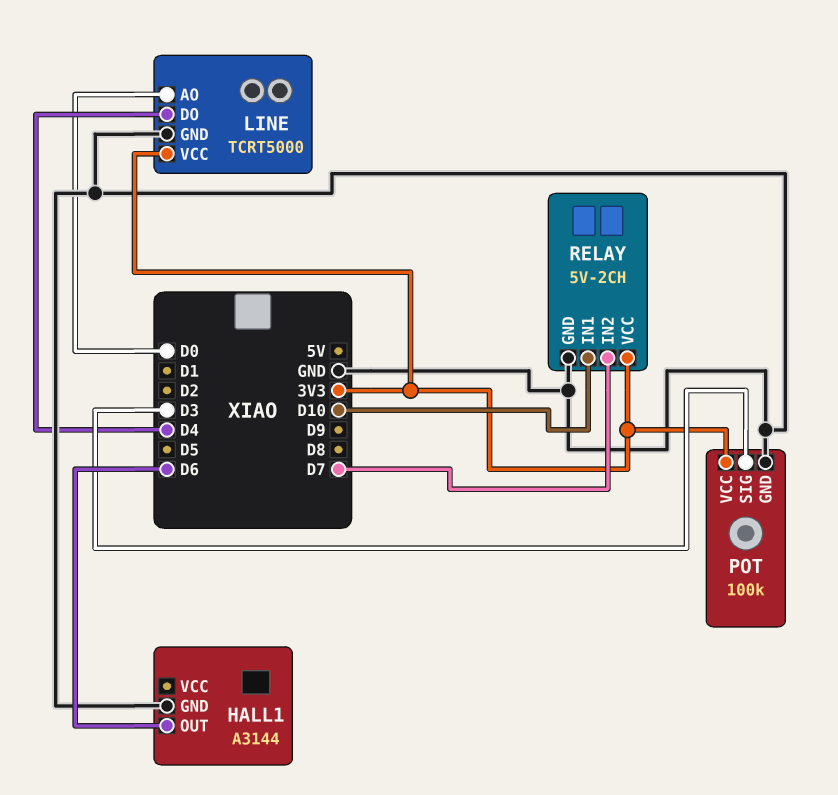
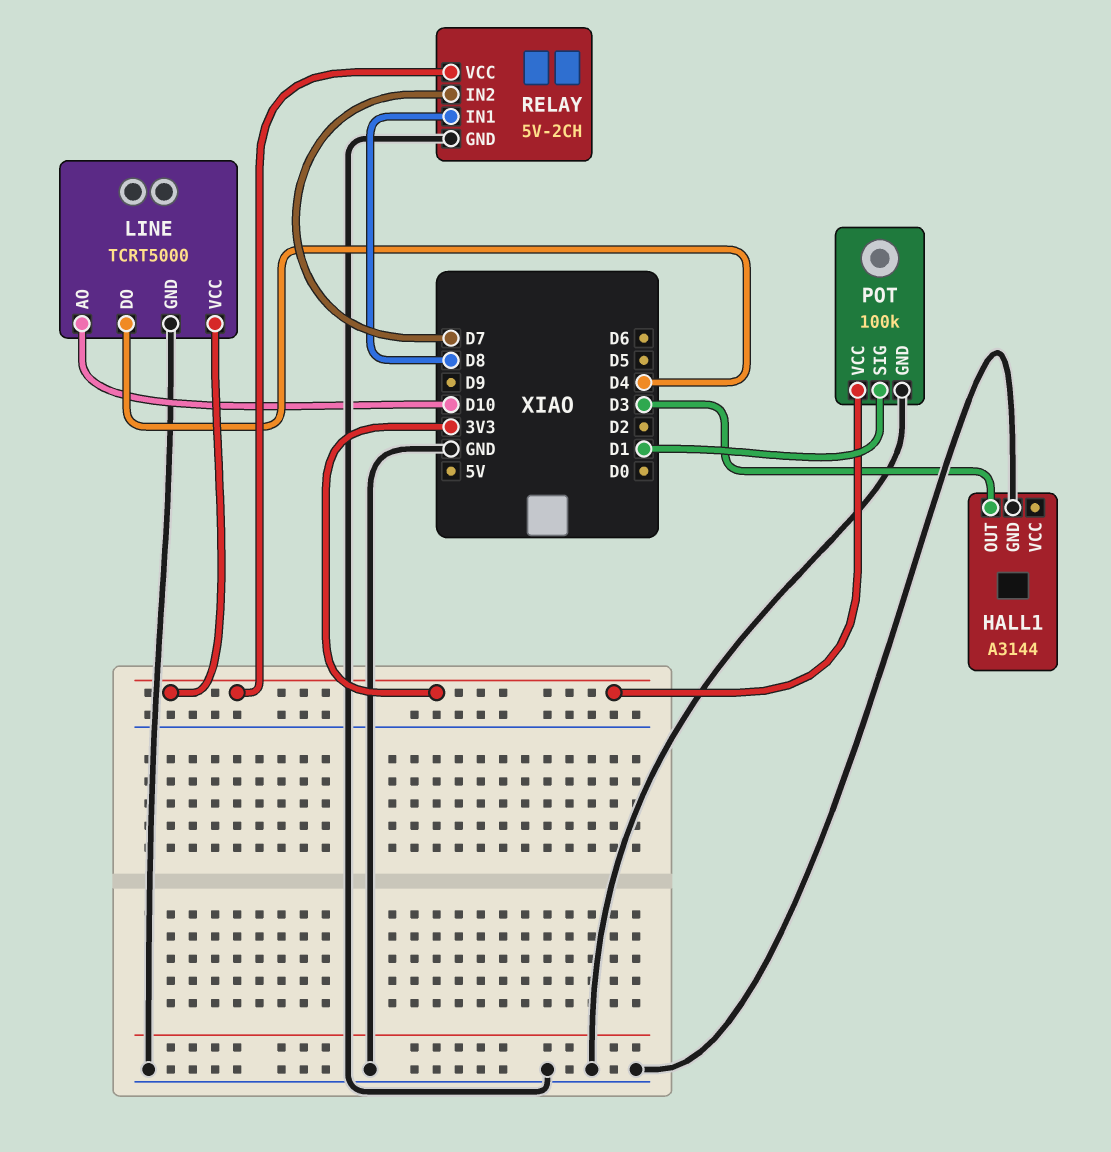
HALL1 pin OUT: D6 -> D3
LINE pin AO: D0 -> D10
POT pin SIG: D3 -> D1
RELAY pin IN1: D10 -> D8

